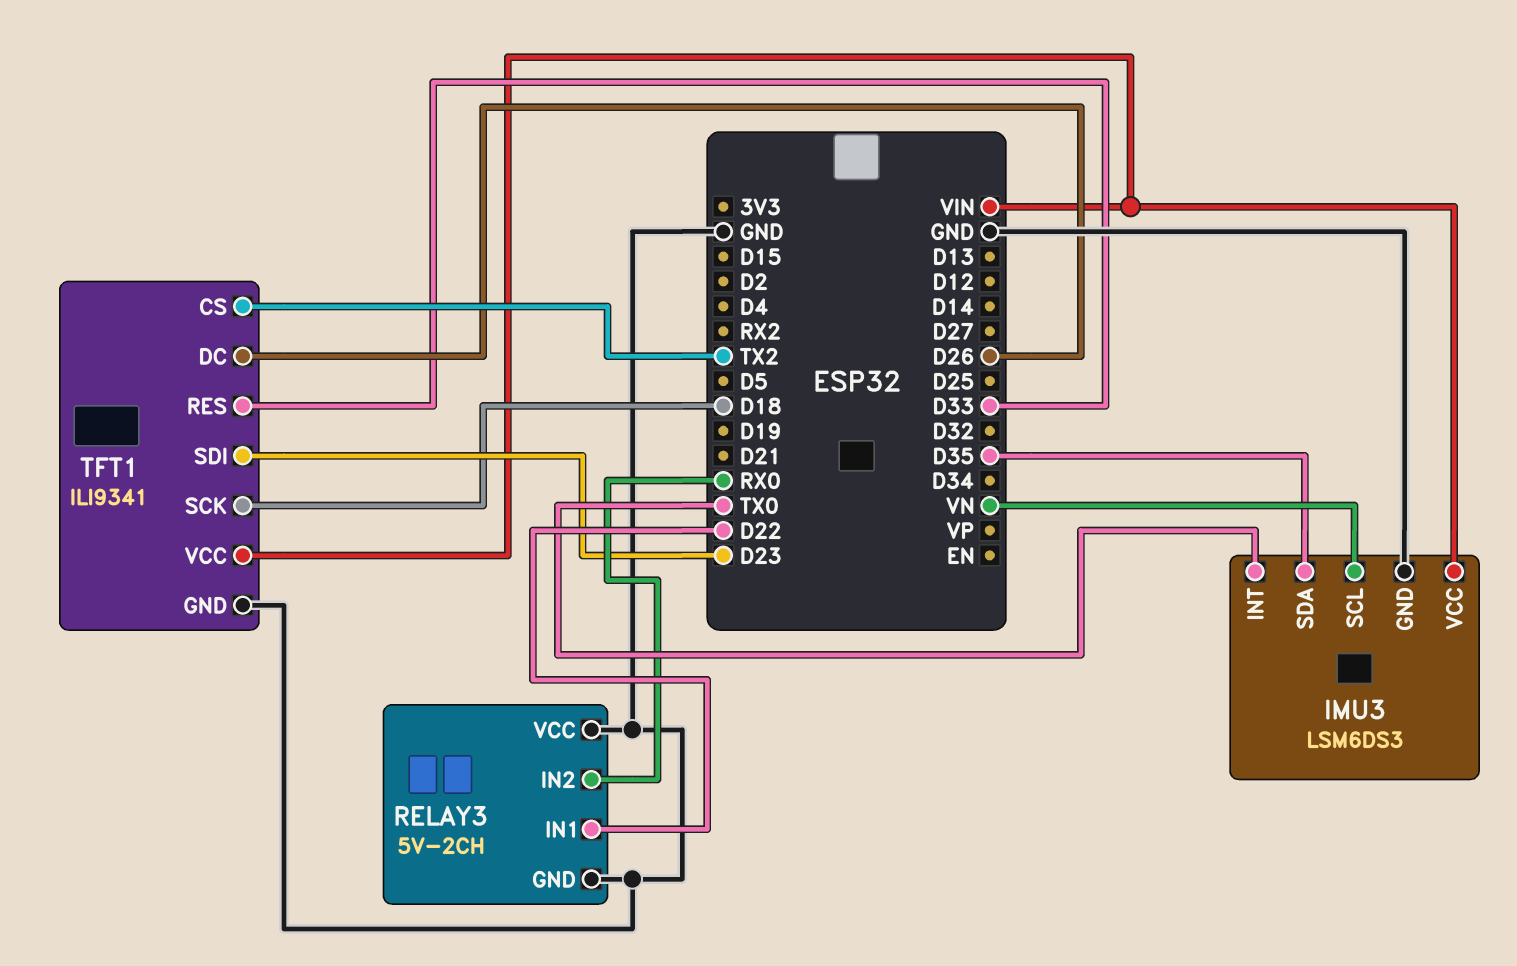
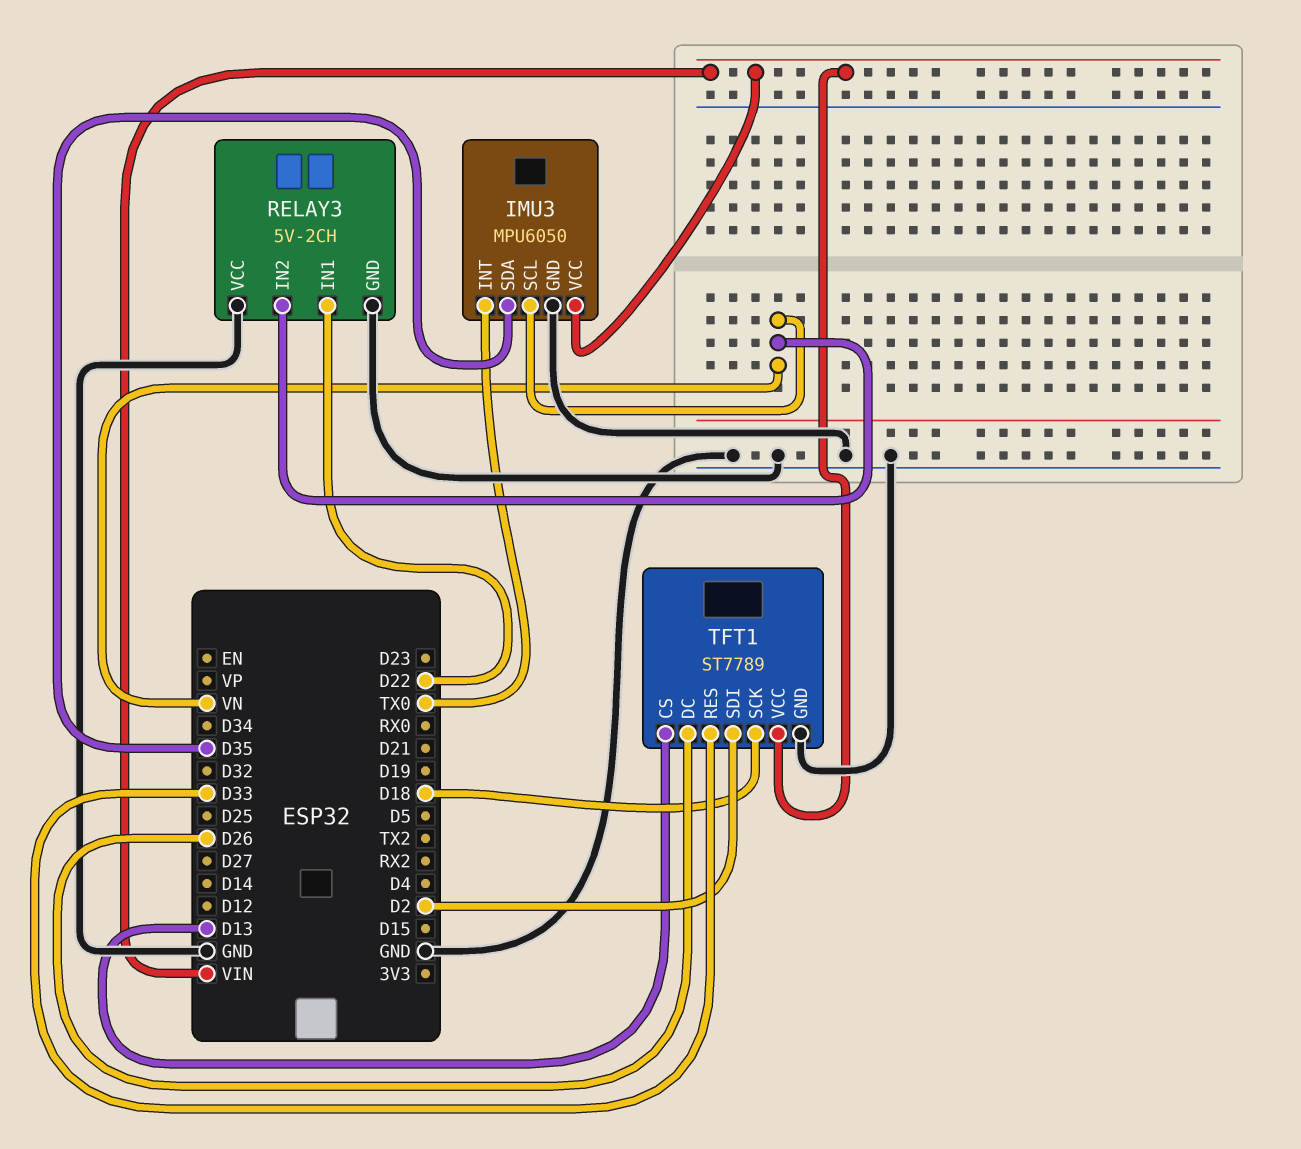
IMU3: LSM6DS3 -> MPU6050
RELAY3 pin IN2: RX0 -> VN
TFT1: ILI9341 -> ST7789
TFT1 pin CS: TX2 -> D13
TFT1 pin SDI: D23 -> D2

